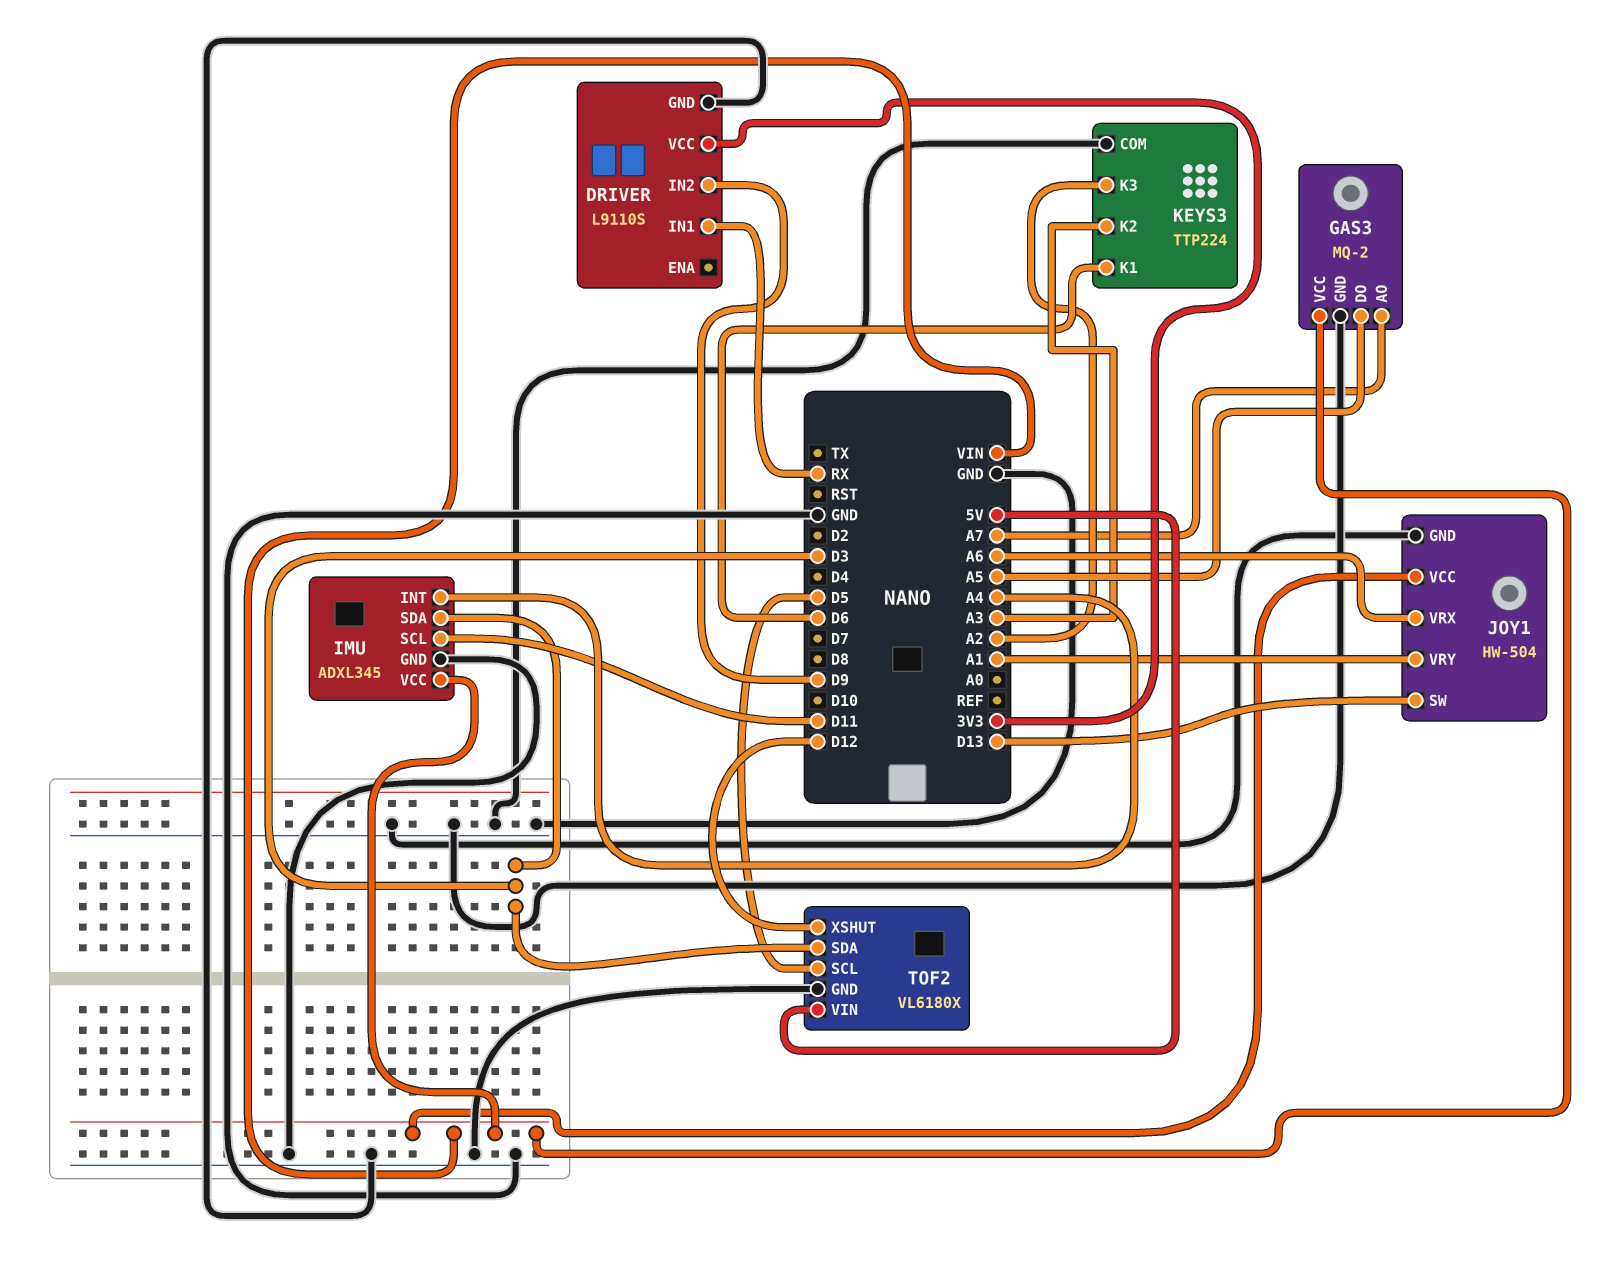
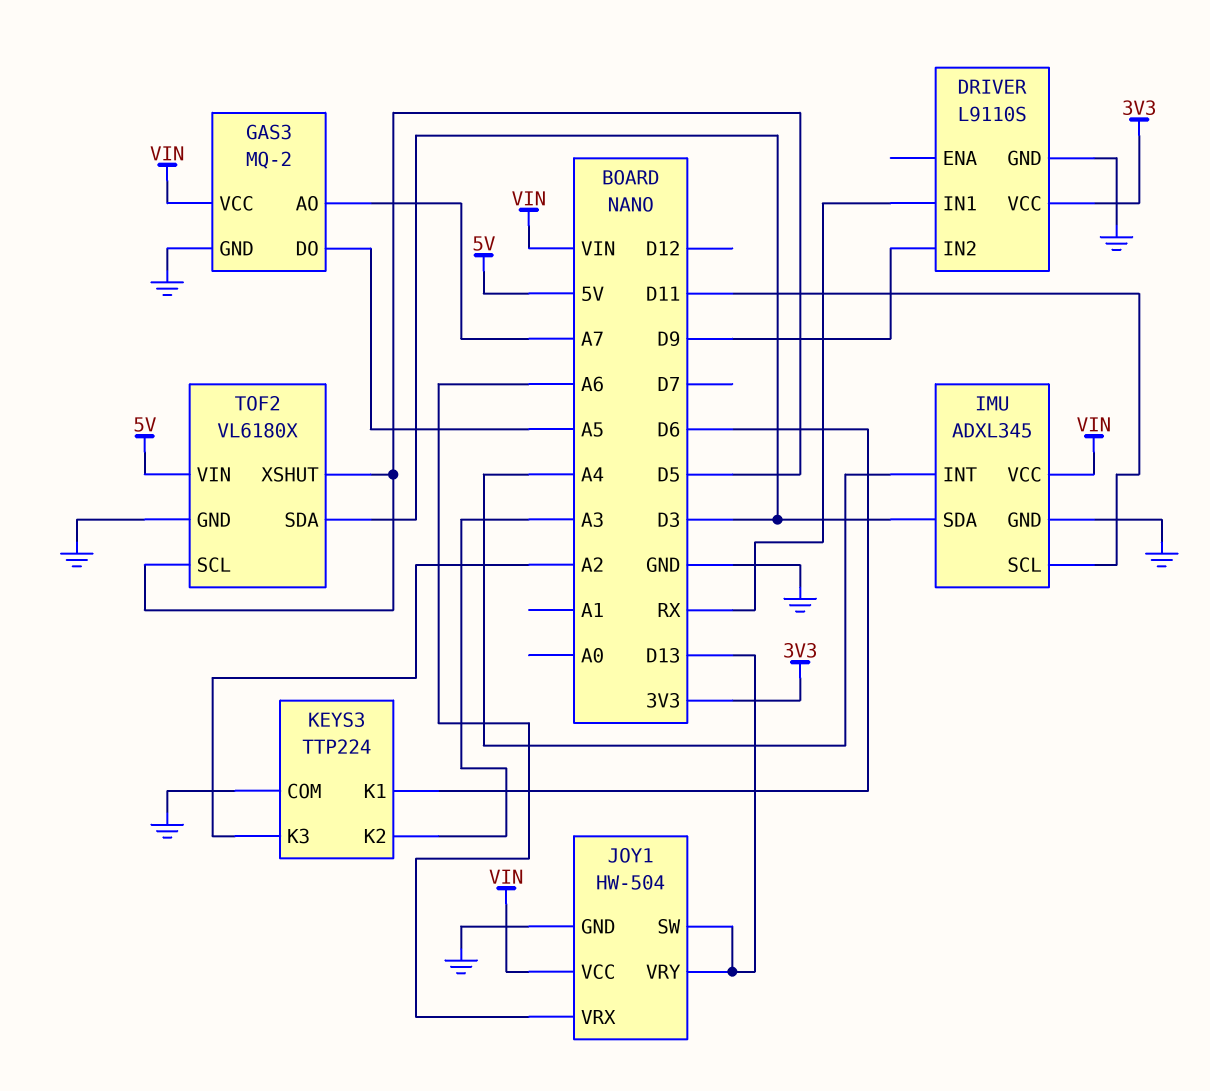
JOY1 pin VRY: A1 -> D13
TOF2 pin XSHUT: D12 -> D5

